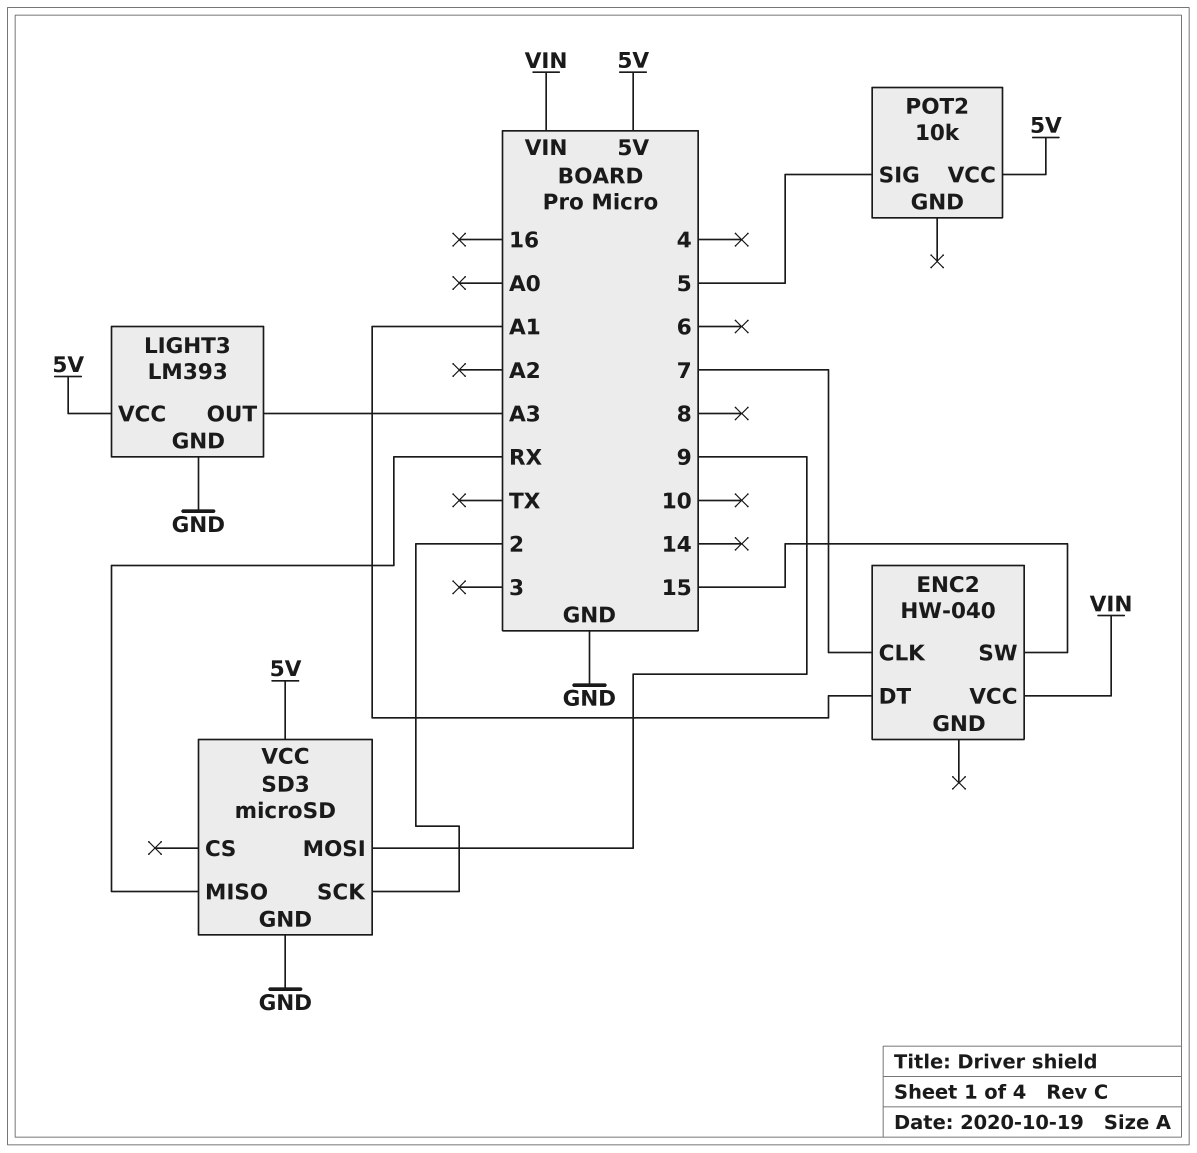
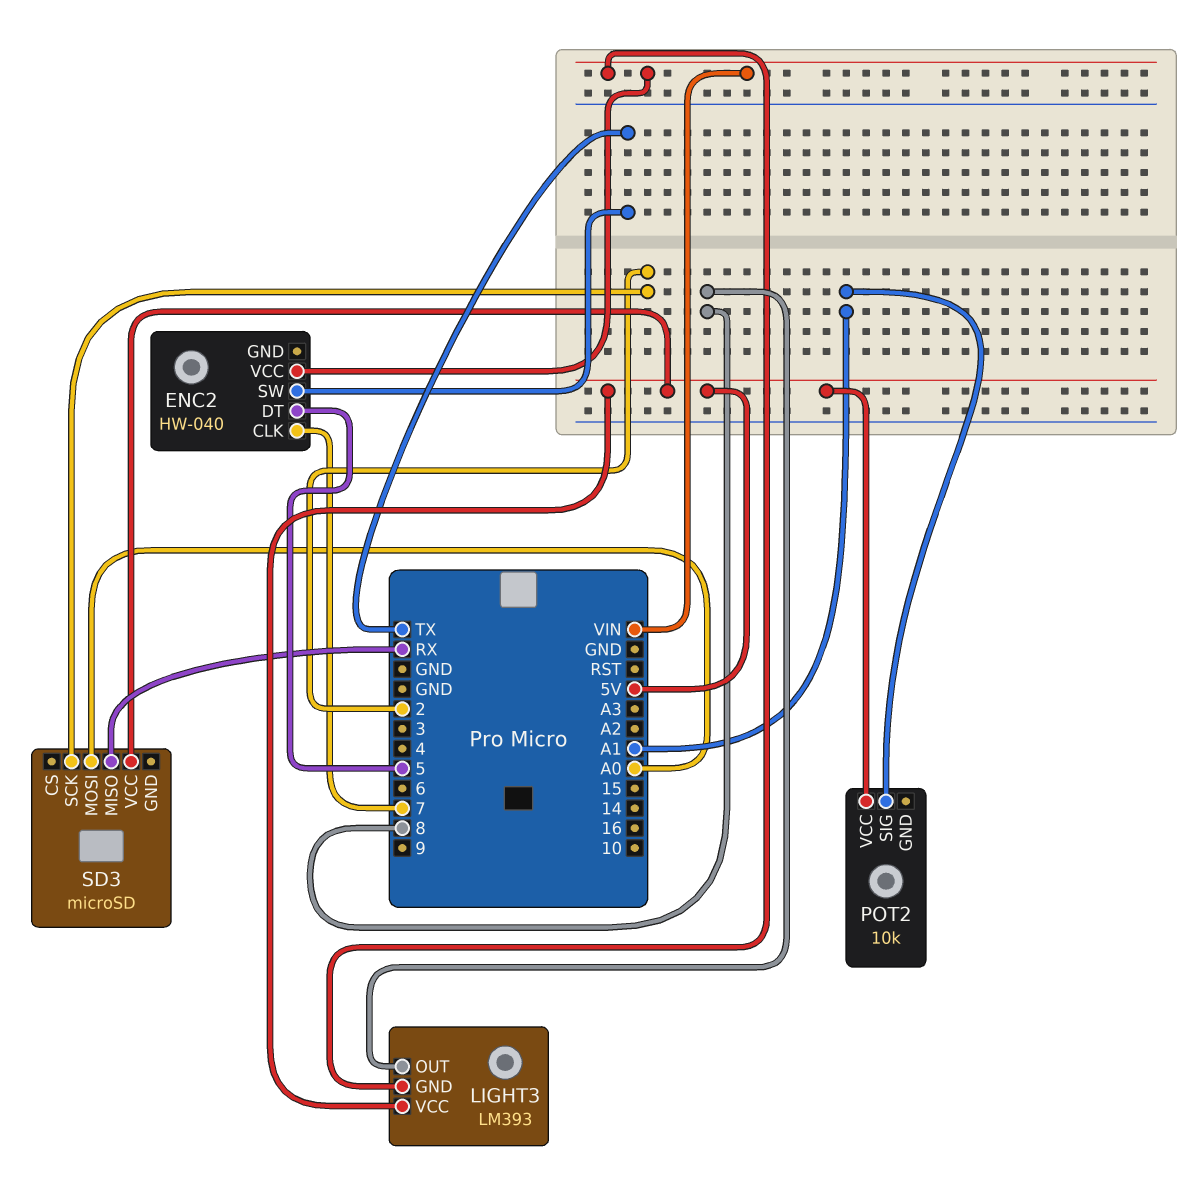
ENC2 pin DT: A1 -> 5
ENC2 pin SW: 15 -> TX
LIGHT3 pin GND: GND -> VIN
LIGHT3 pin OUT: A3 -> 8
POT2 pin SIG: 5 -> A1
SD3 pin GND: GND -> none
SD3 pin MOSI: 9 -> A0

